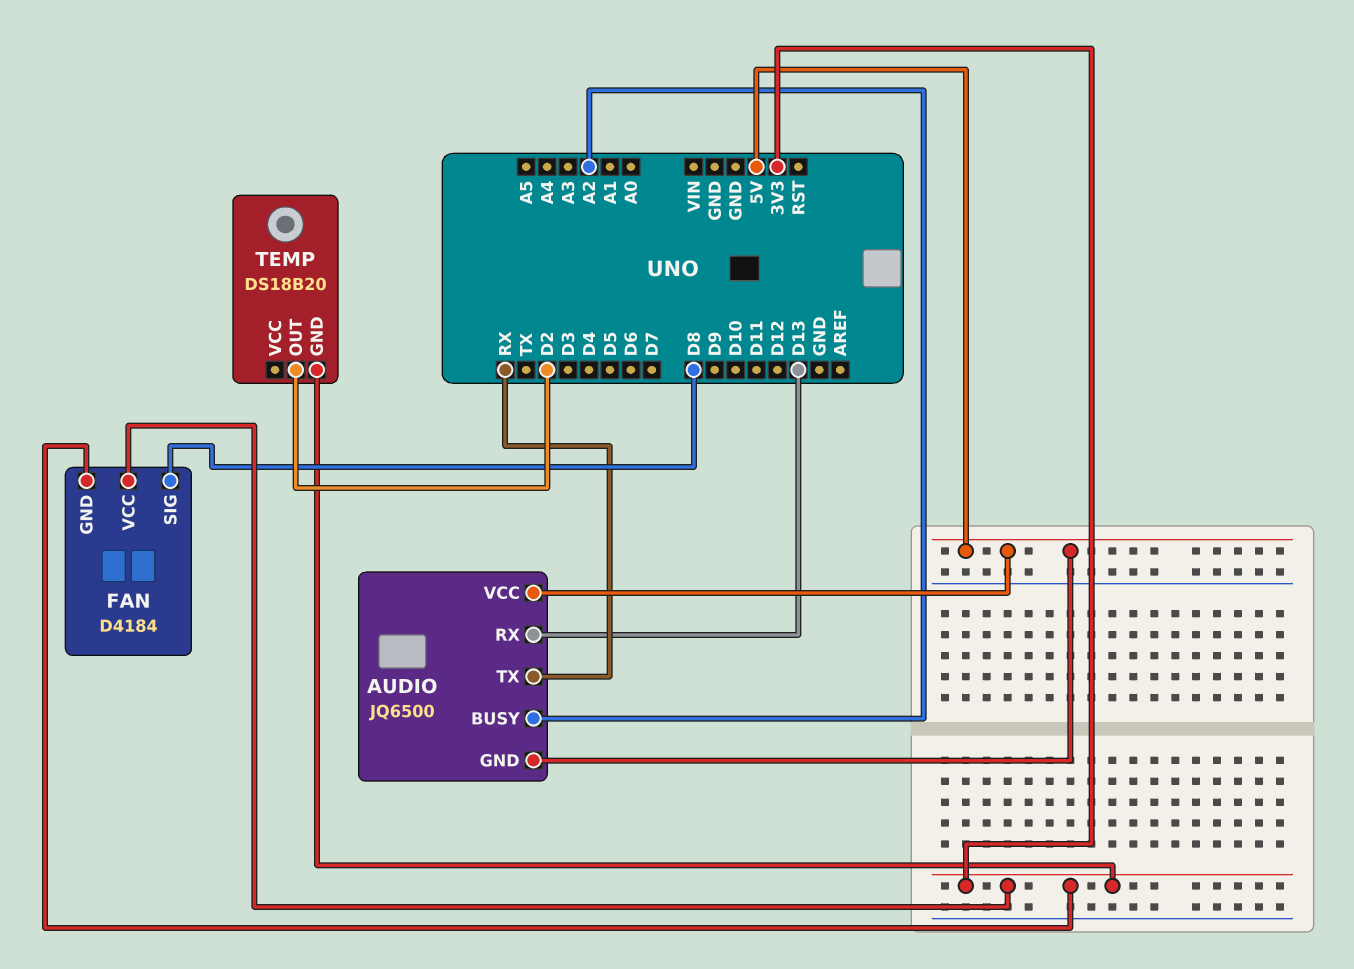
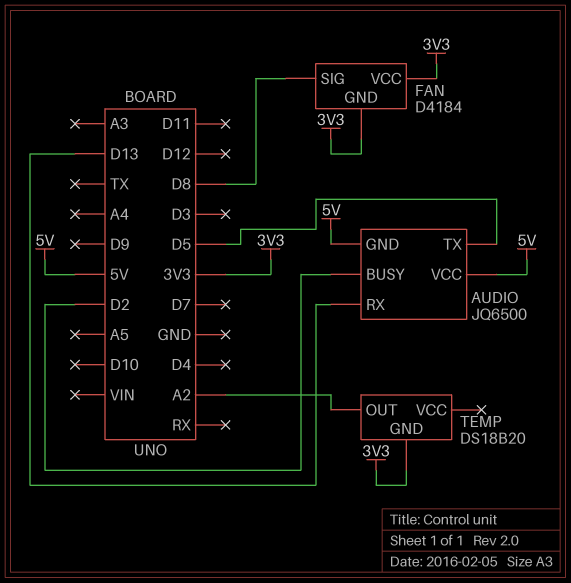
AUDIO pin BUSY: A2 -> D2
AUDIO pin TX: RX -> D5
TEMP pin OUT: D2 -> A2

